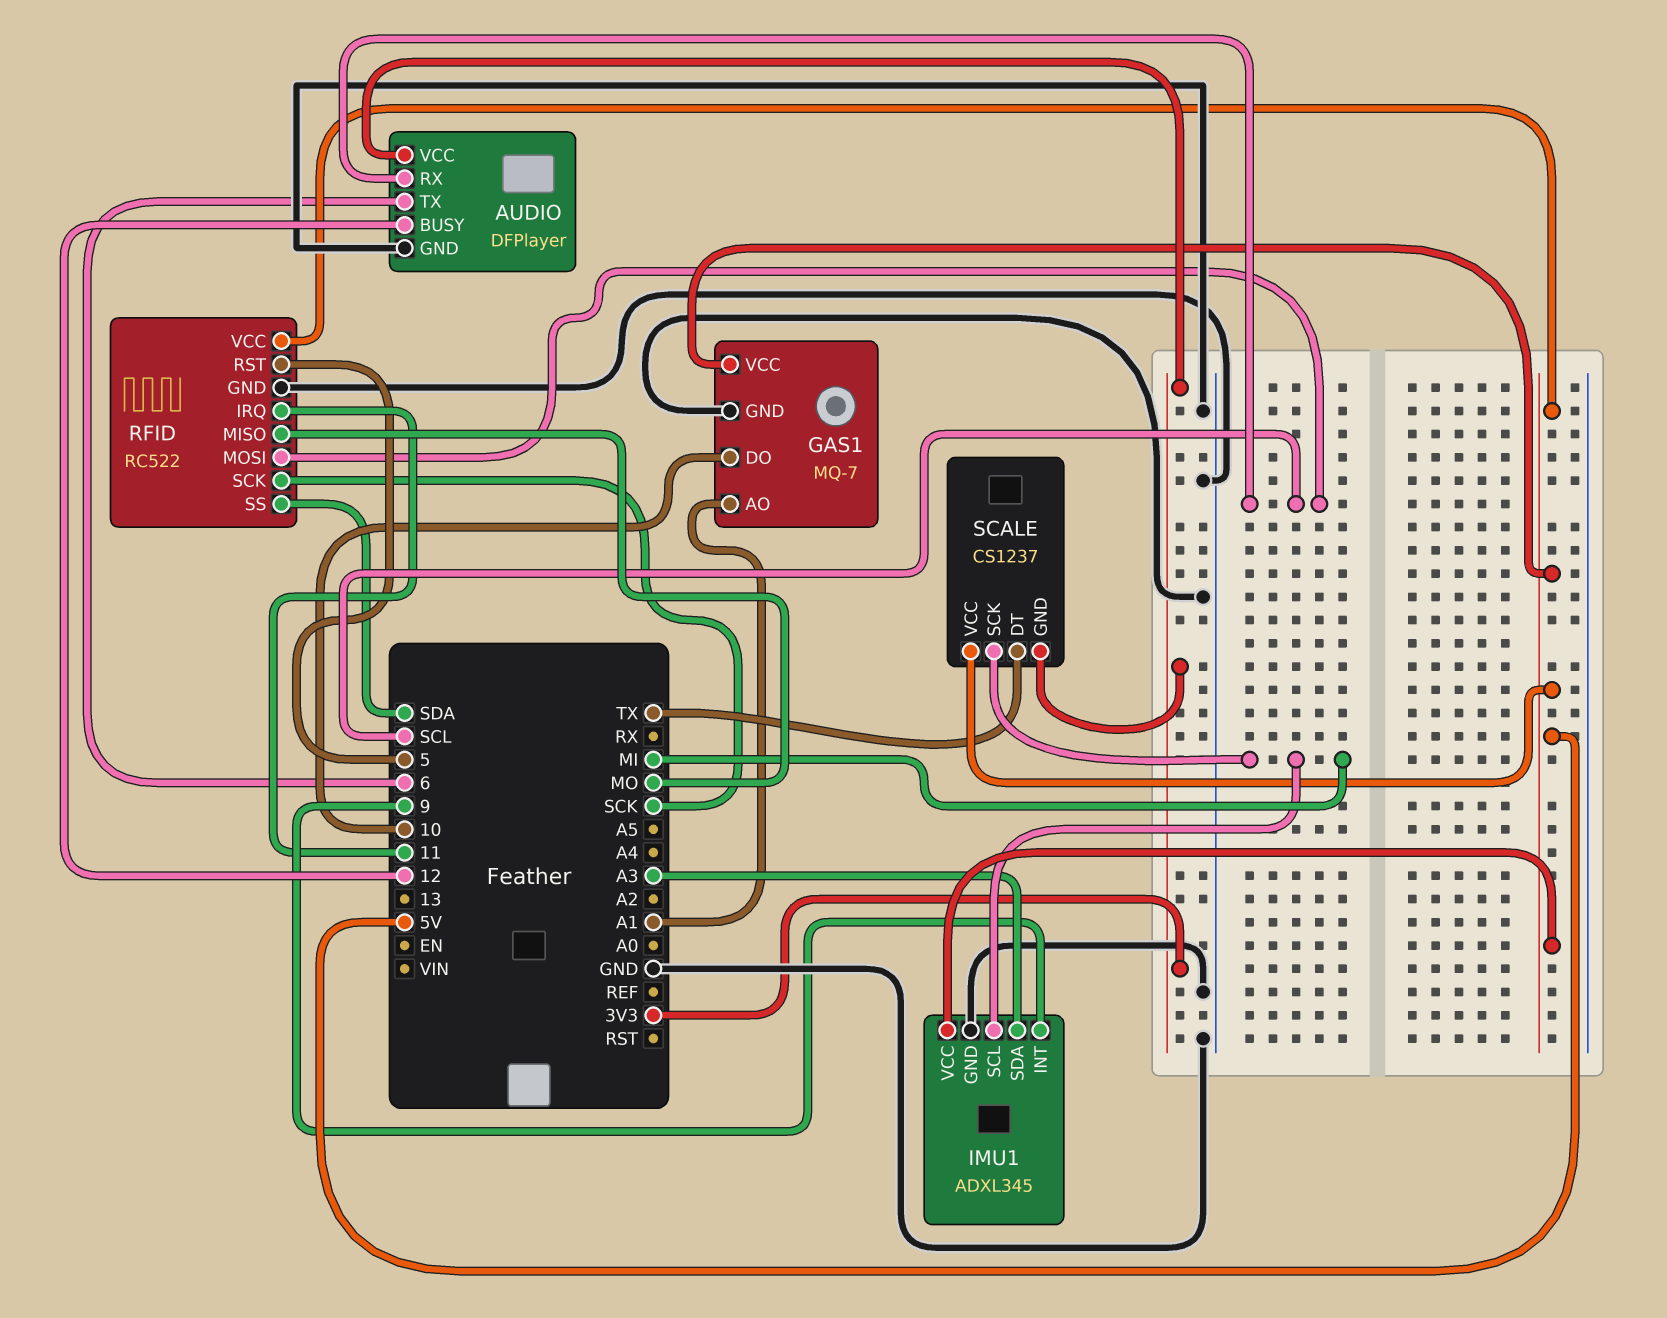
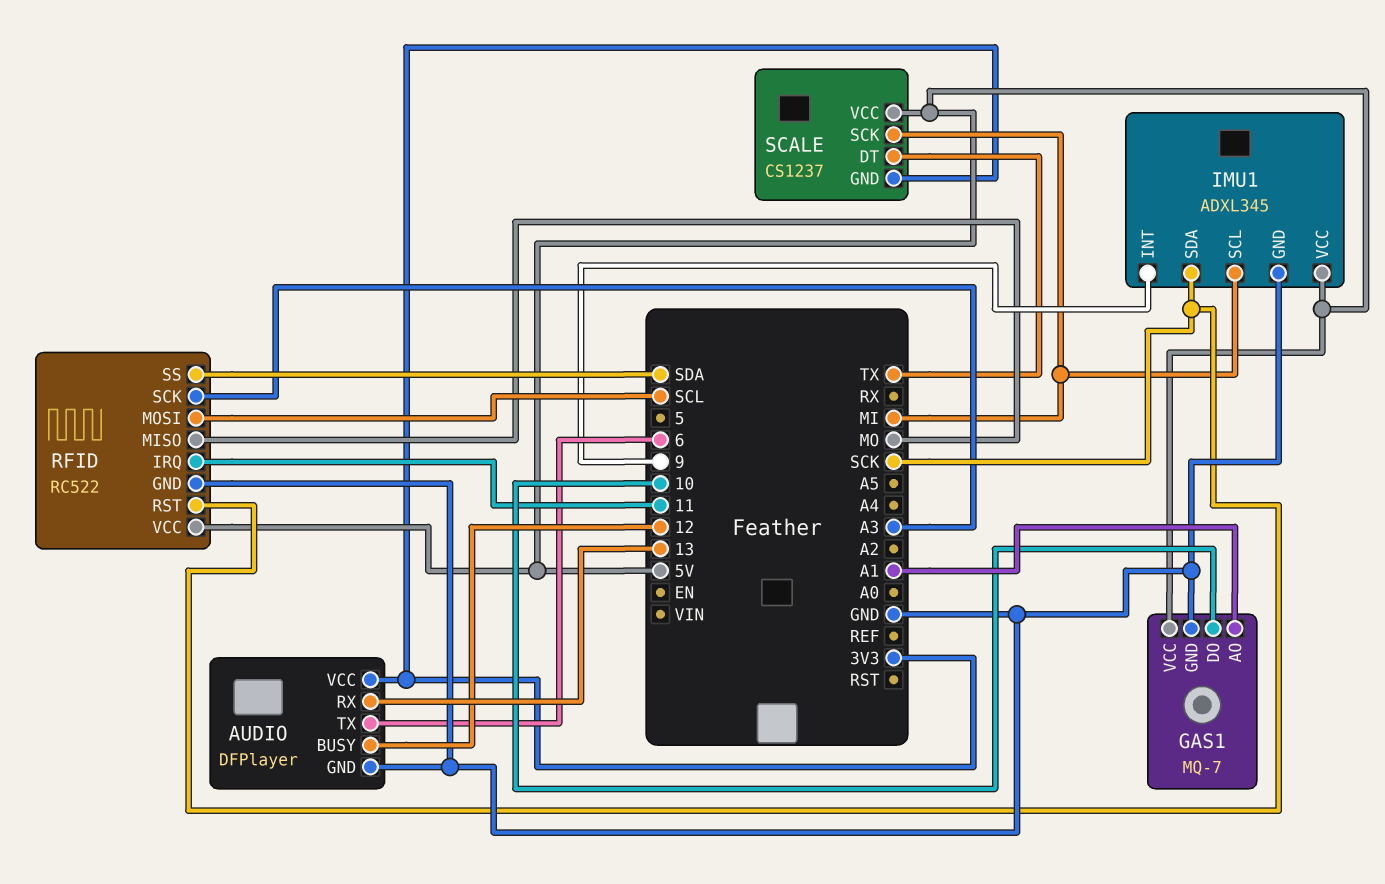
AUDIO pin RX: SCL -> 13
IMU1 pin SDA: A3 -> SCK
RFID pin RST: 5 -> SCK
RFID pin SCK: SCK -> A3

